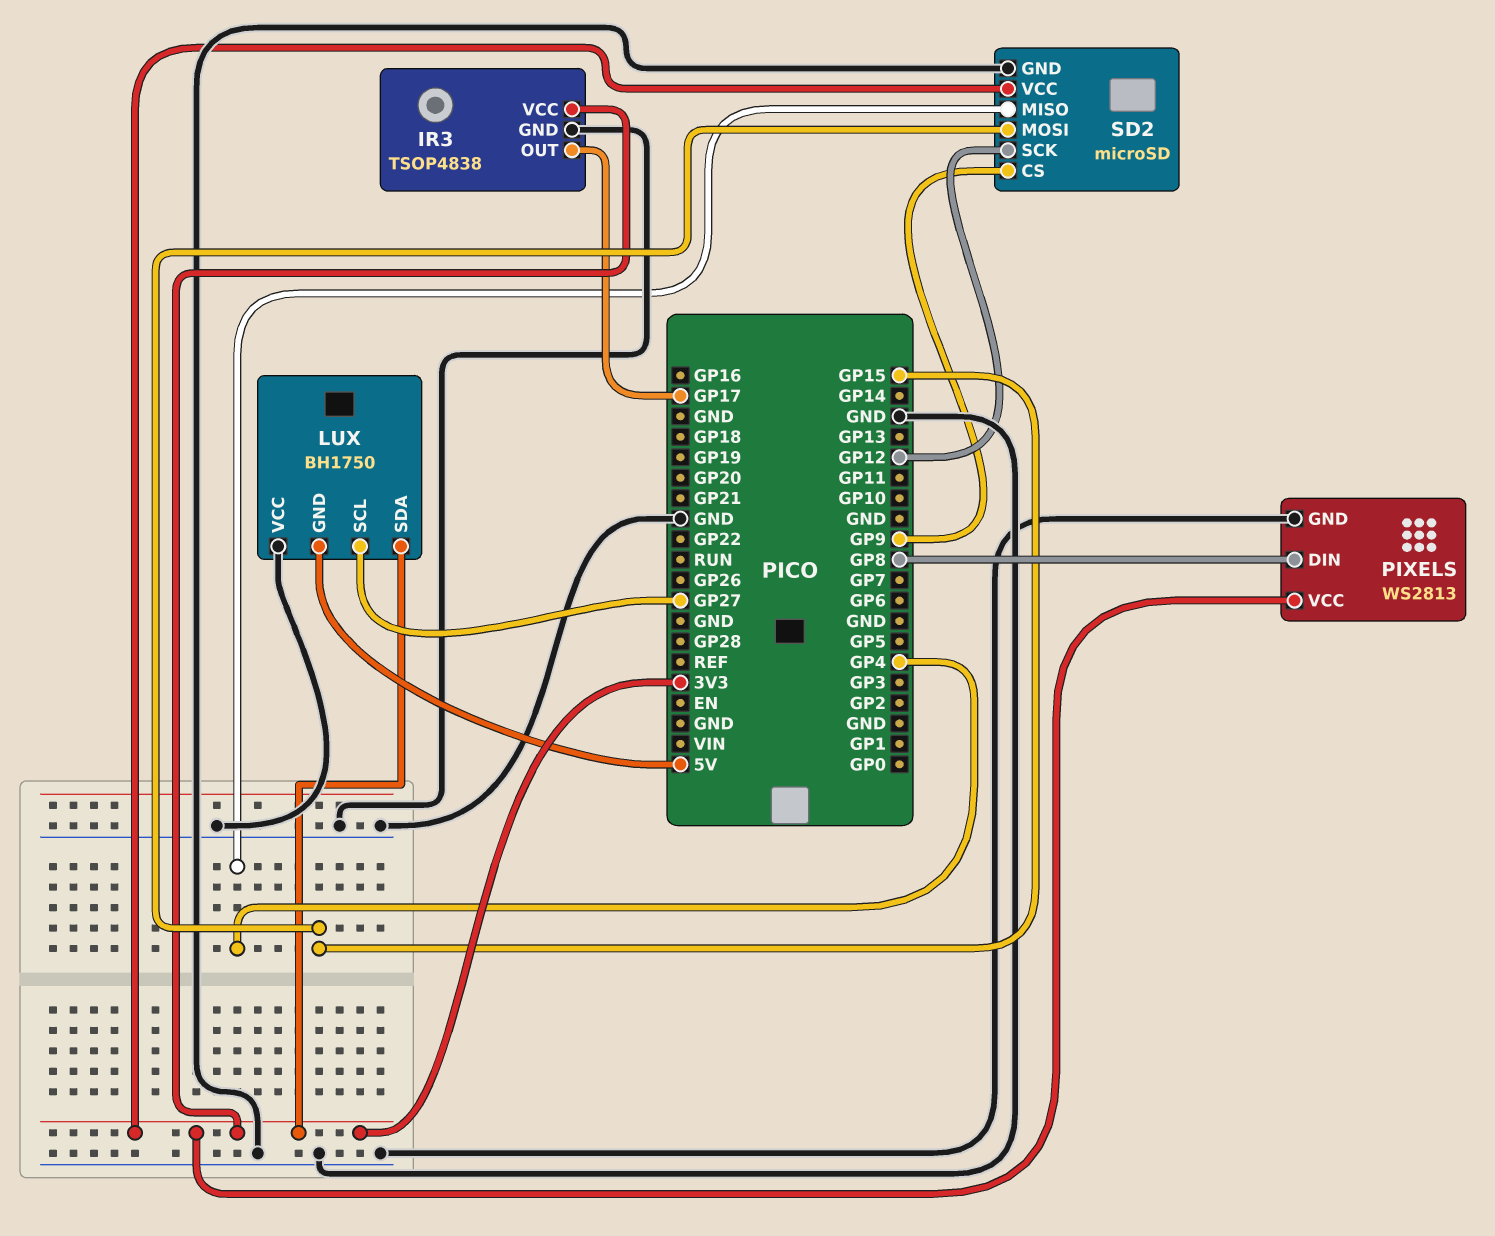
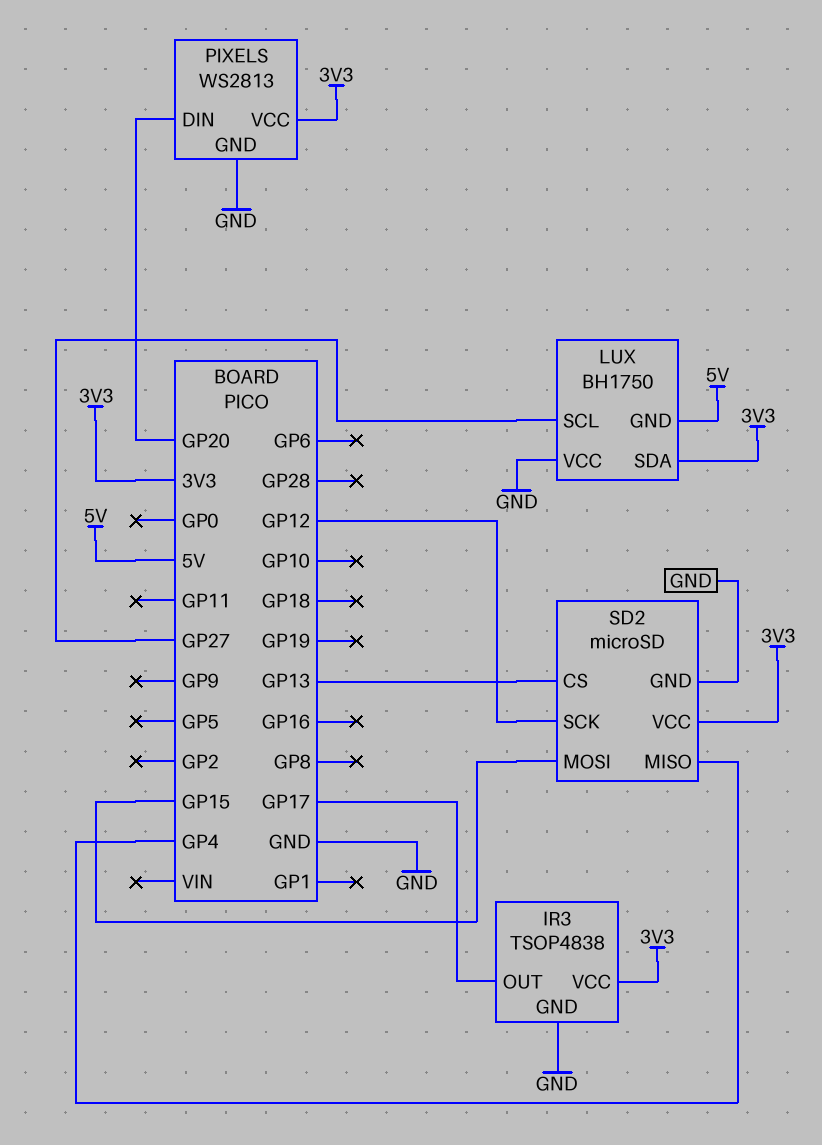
PIXELS pin DIN: GP8 -> GP20
SD2 pin CS: GP9 -> GP13

